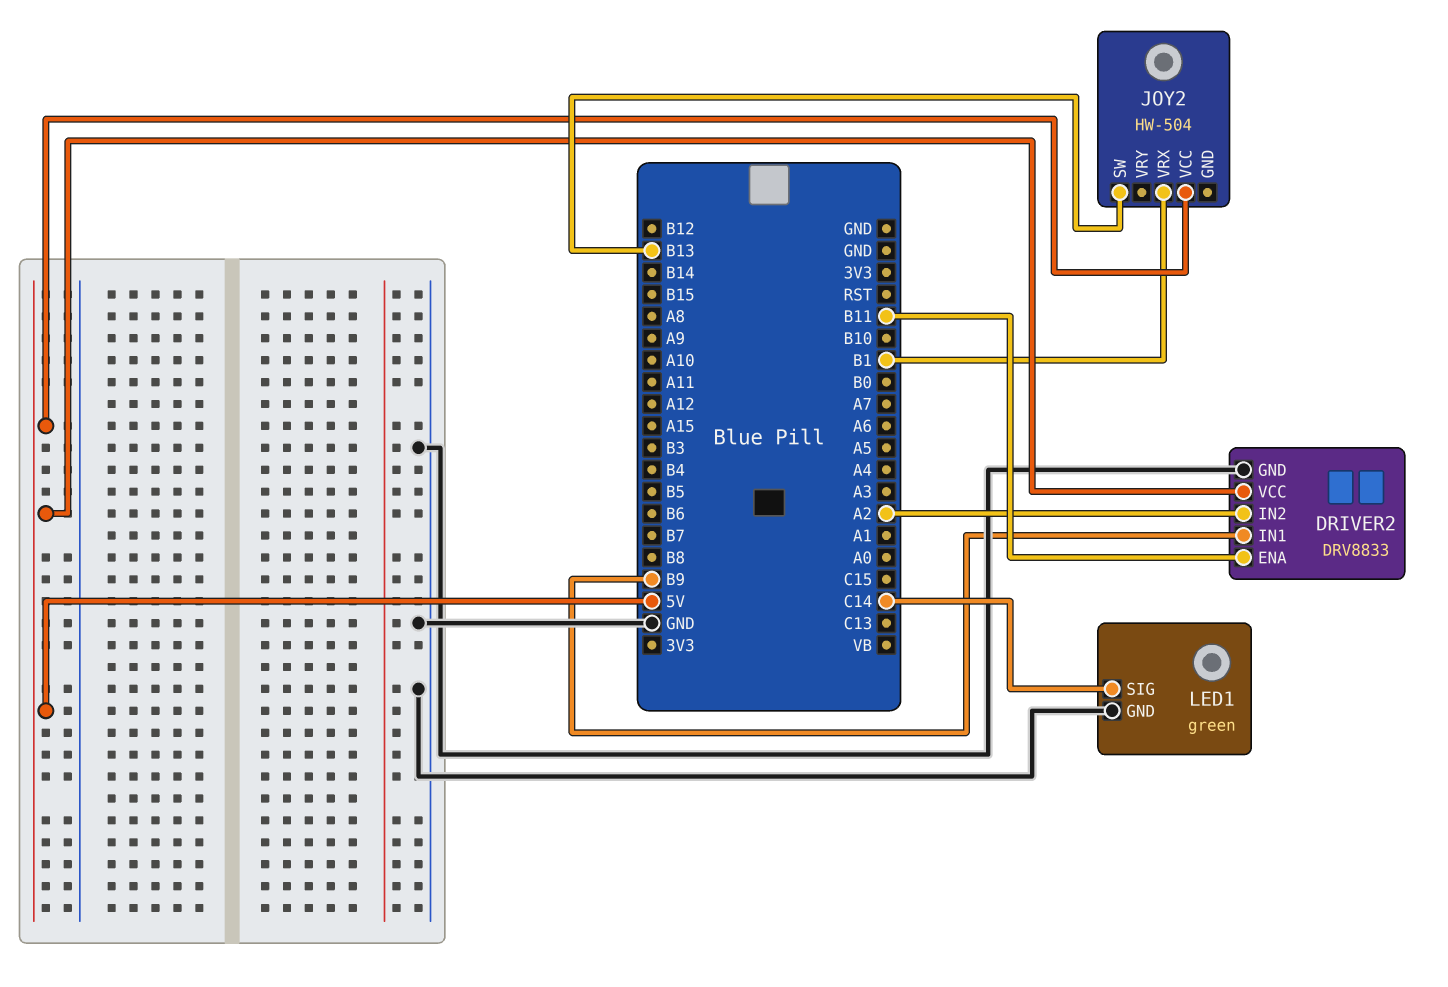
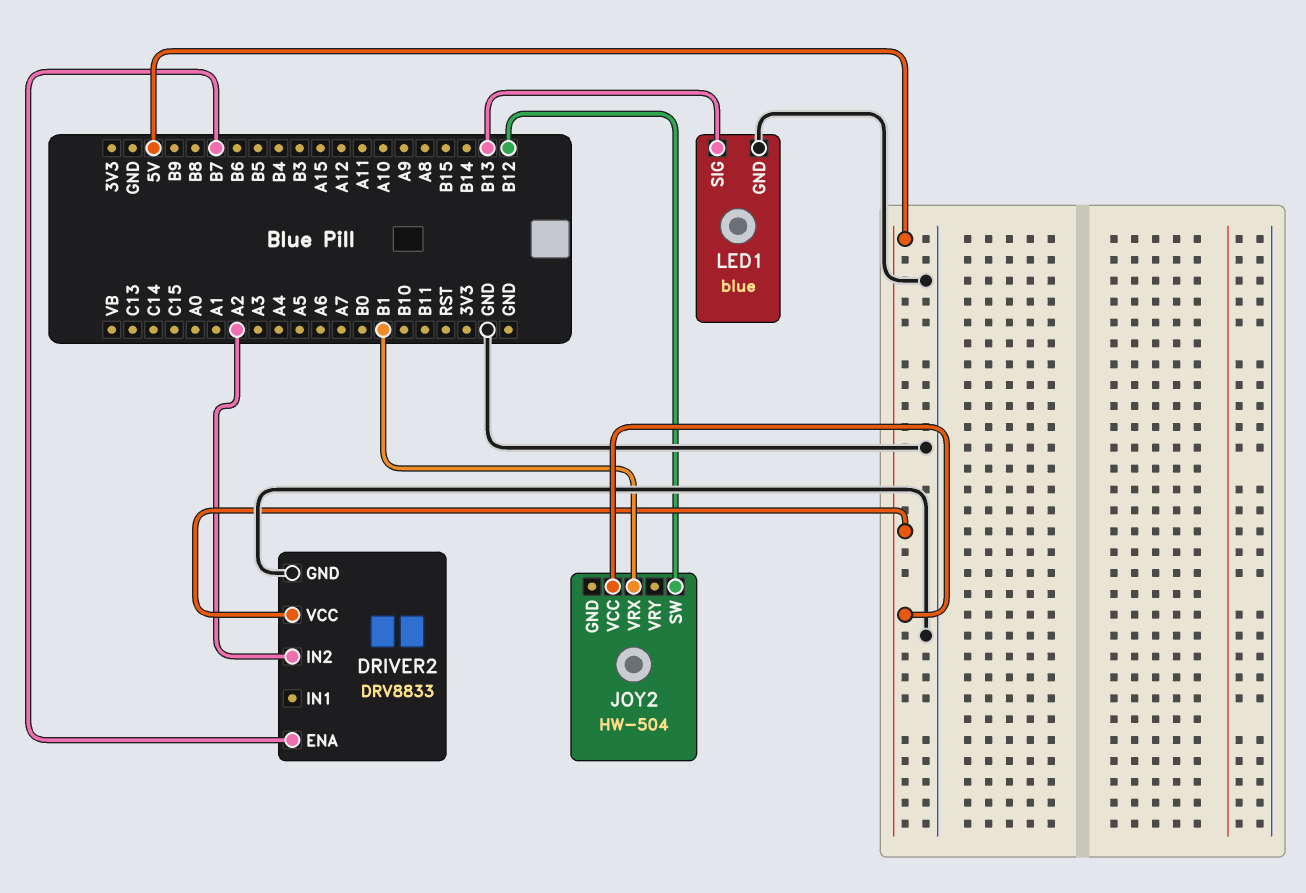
DRIVER2 pin ENA: B11 -> B7
DRIVER2 pin IN1: B9 -> none
JOY2 pin SW: B13 -> B12
LED1: green -> blue
LED1 pin SIG: C14 -> B13

